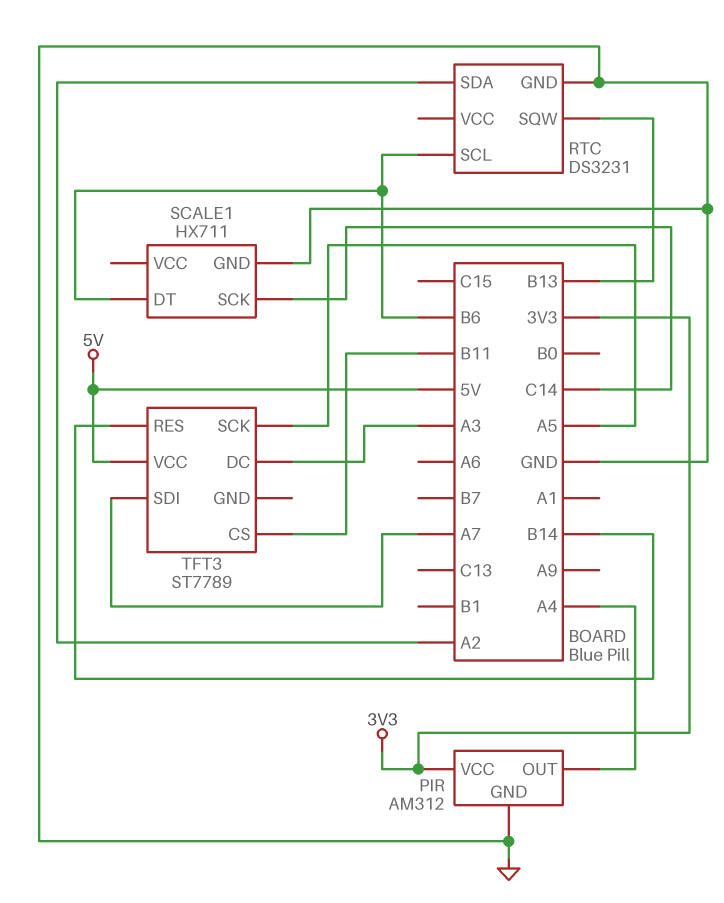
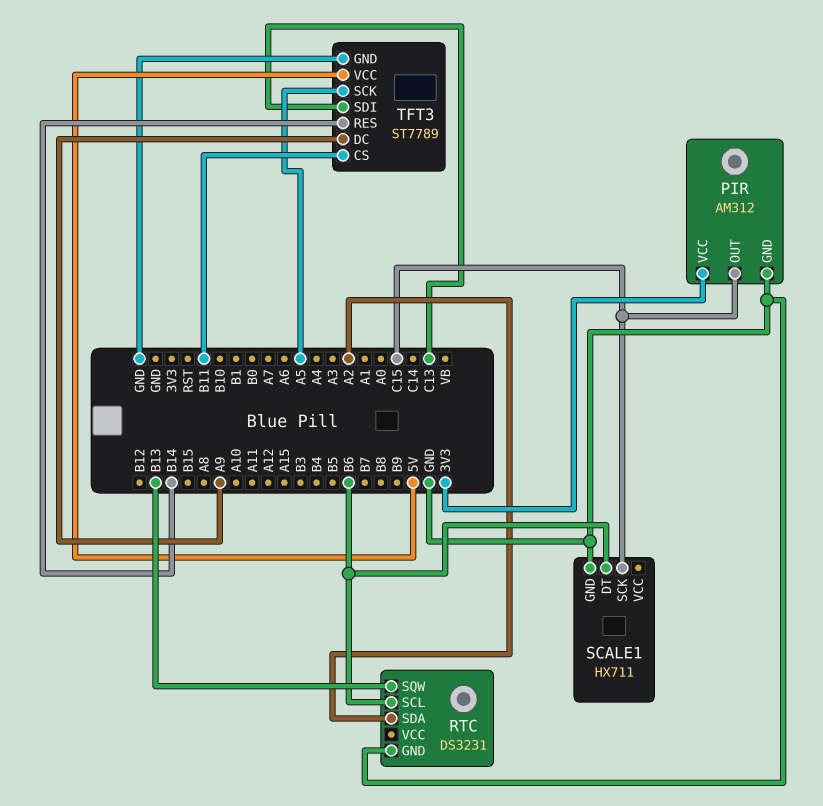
PIR pin OUT: A4 -> C15
SCALE1 pin SCK: C14 -> C15
TFT3 pin DC: A3 -> A9
TFT3 pin GND: none -> GND
TFT3 pin SDI: A7 -> C13

